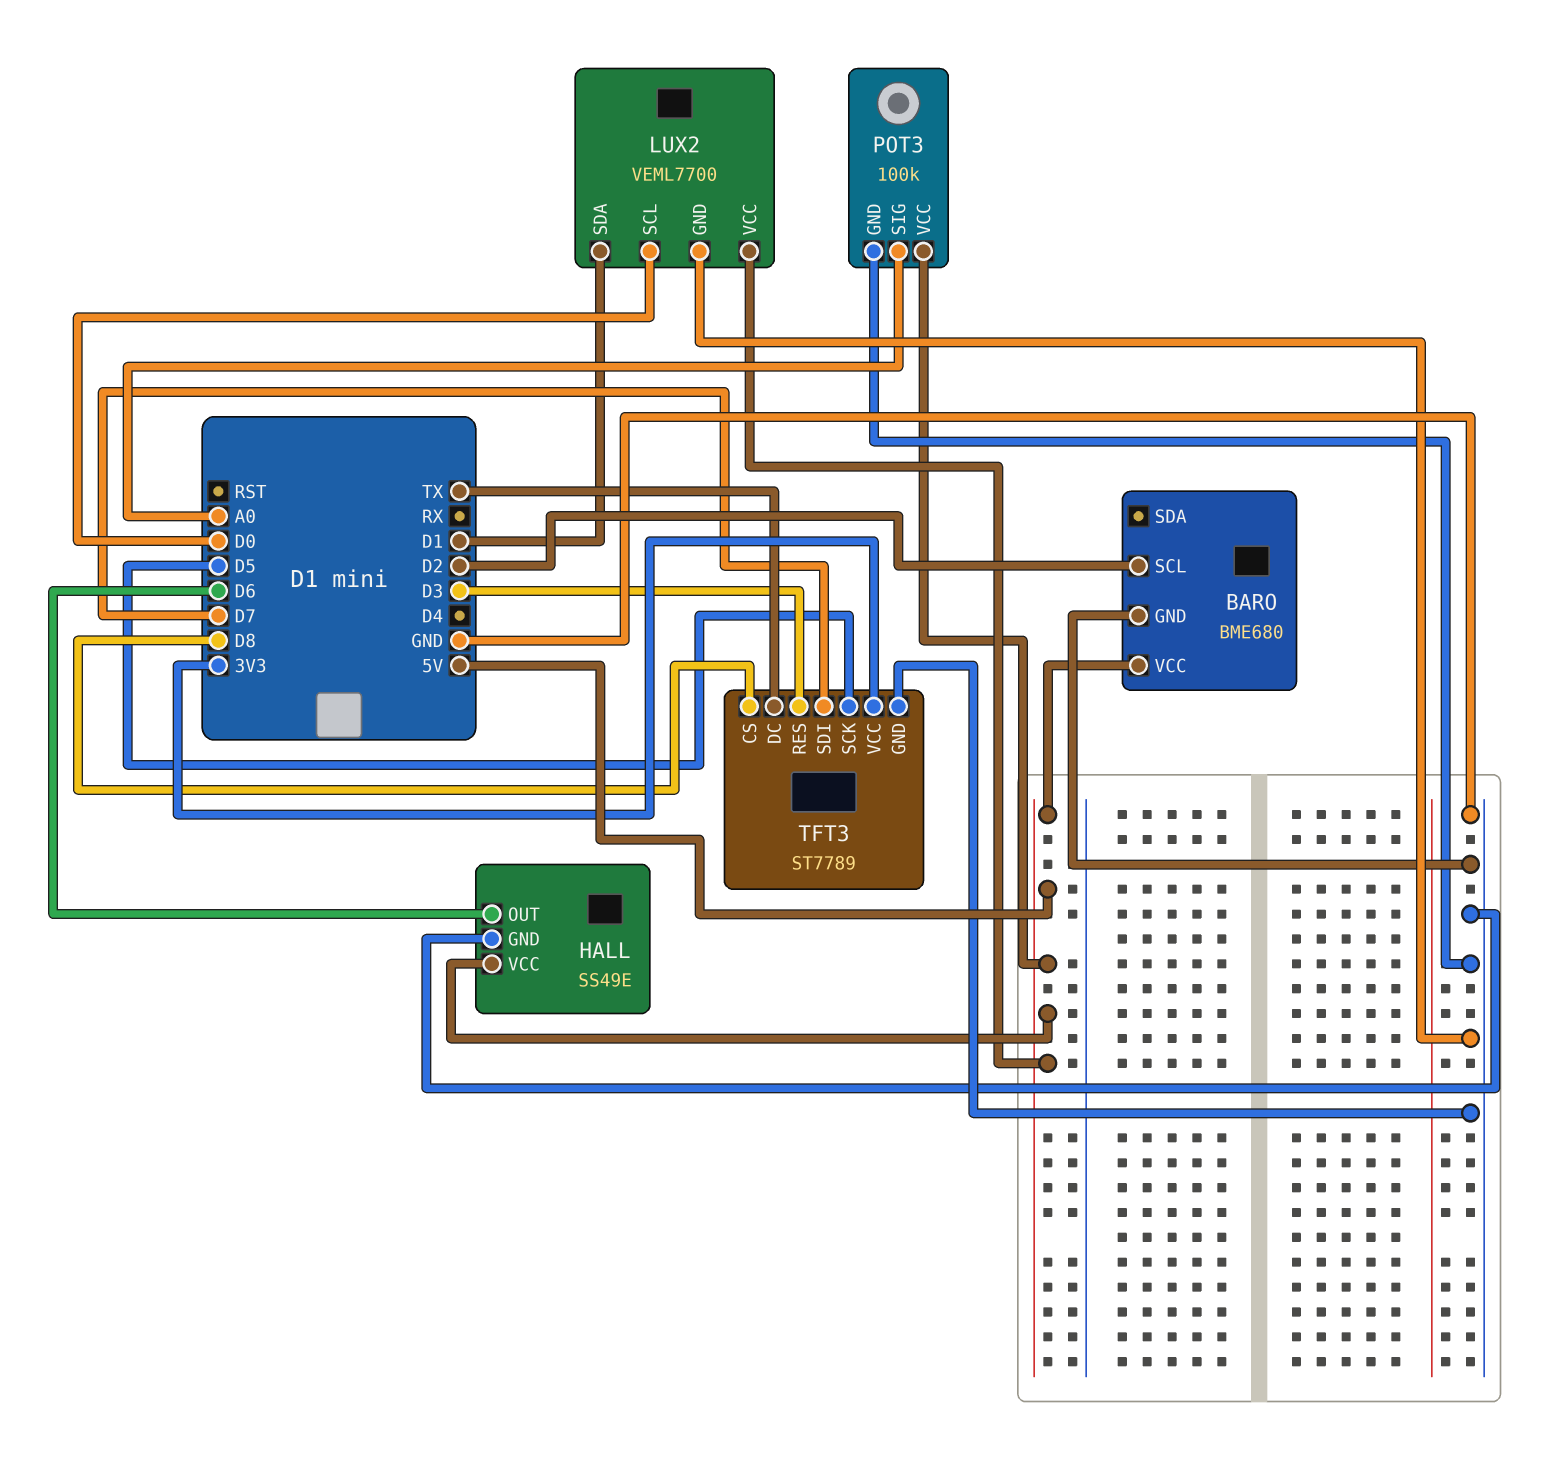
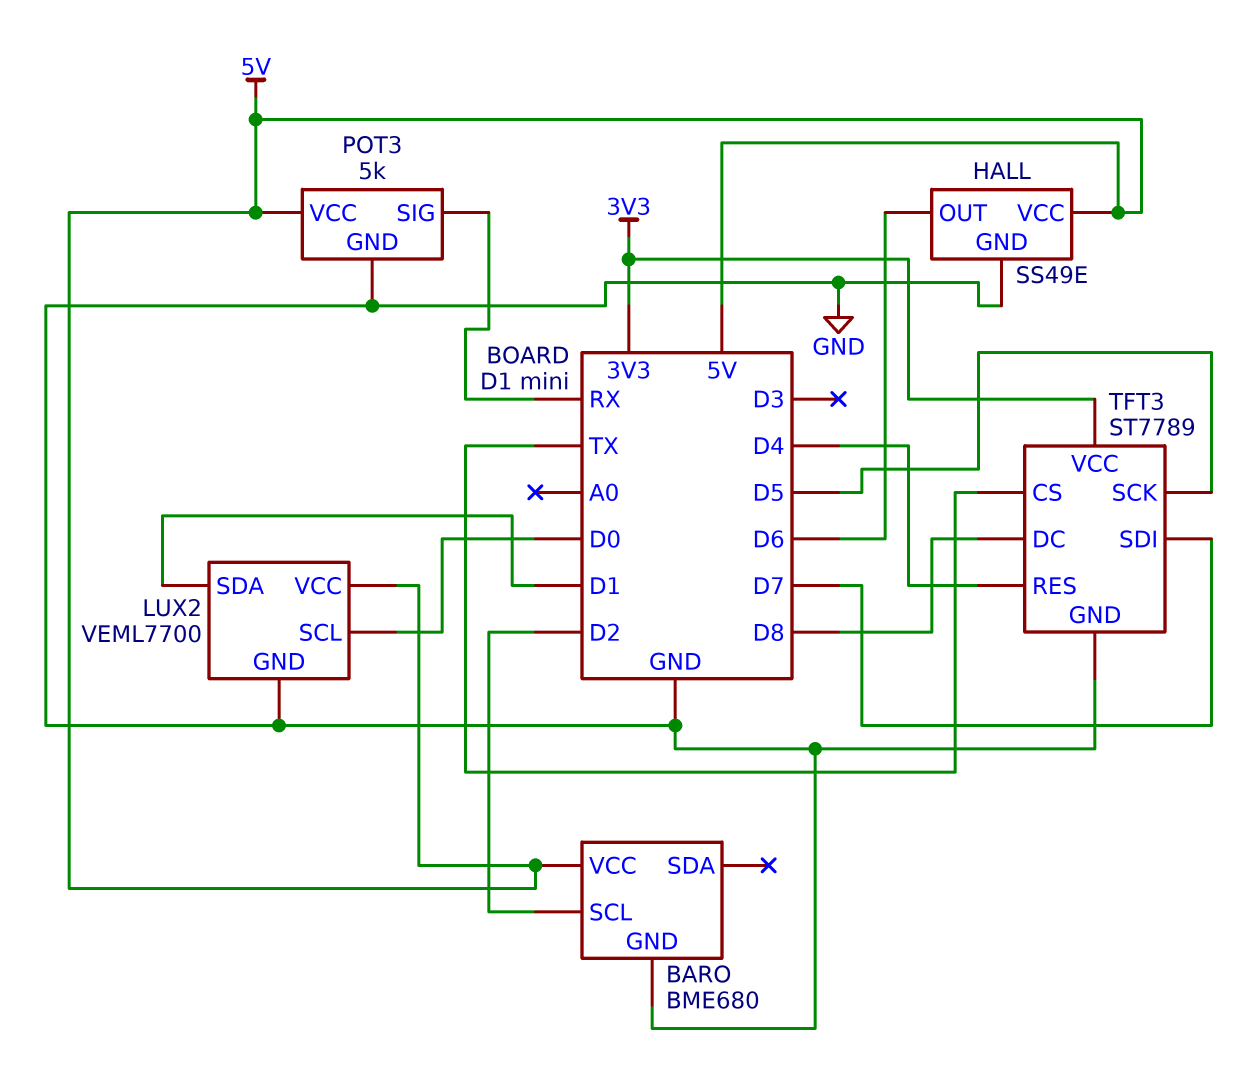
POT3: 100k -> 5k
POT3 pin SIG: A0 -> RX
TFT3 pin CS: D8 -> TX
TFT3 pin DC: TX -> D8
TFT3 pin RES: D3 -> D4

